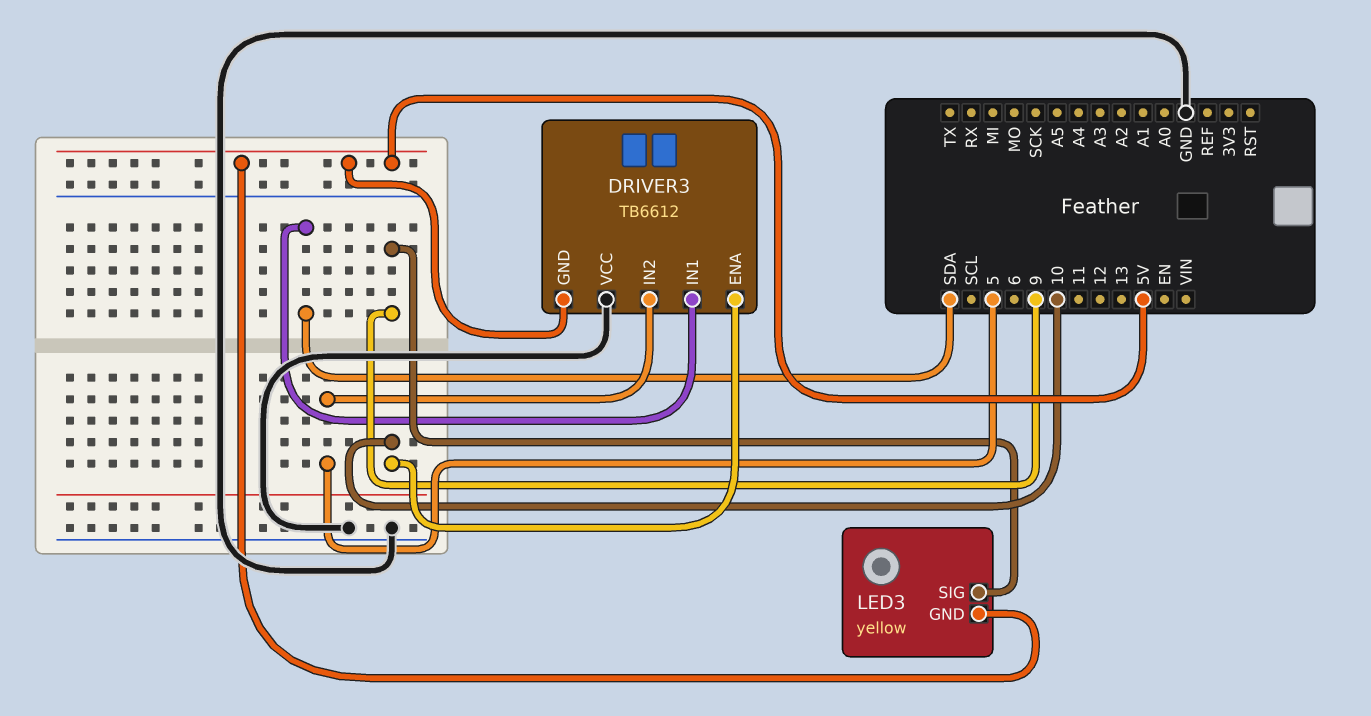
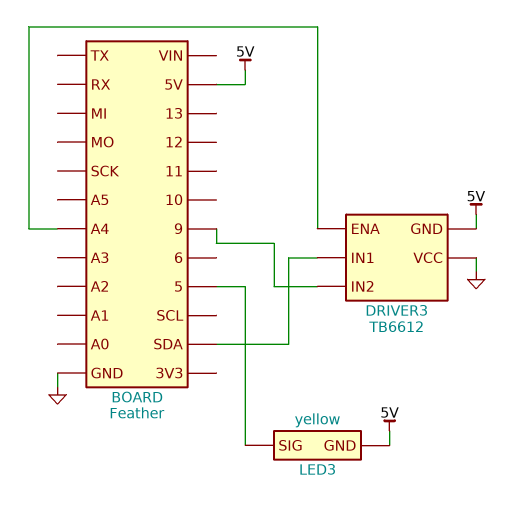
DRIVER3 pin ENA: 10 -> A4
DRIVER3 pin IN2: 5 -> 9
LED3 pin SIG: 9 -> 5

